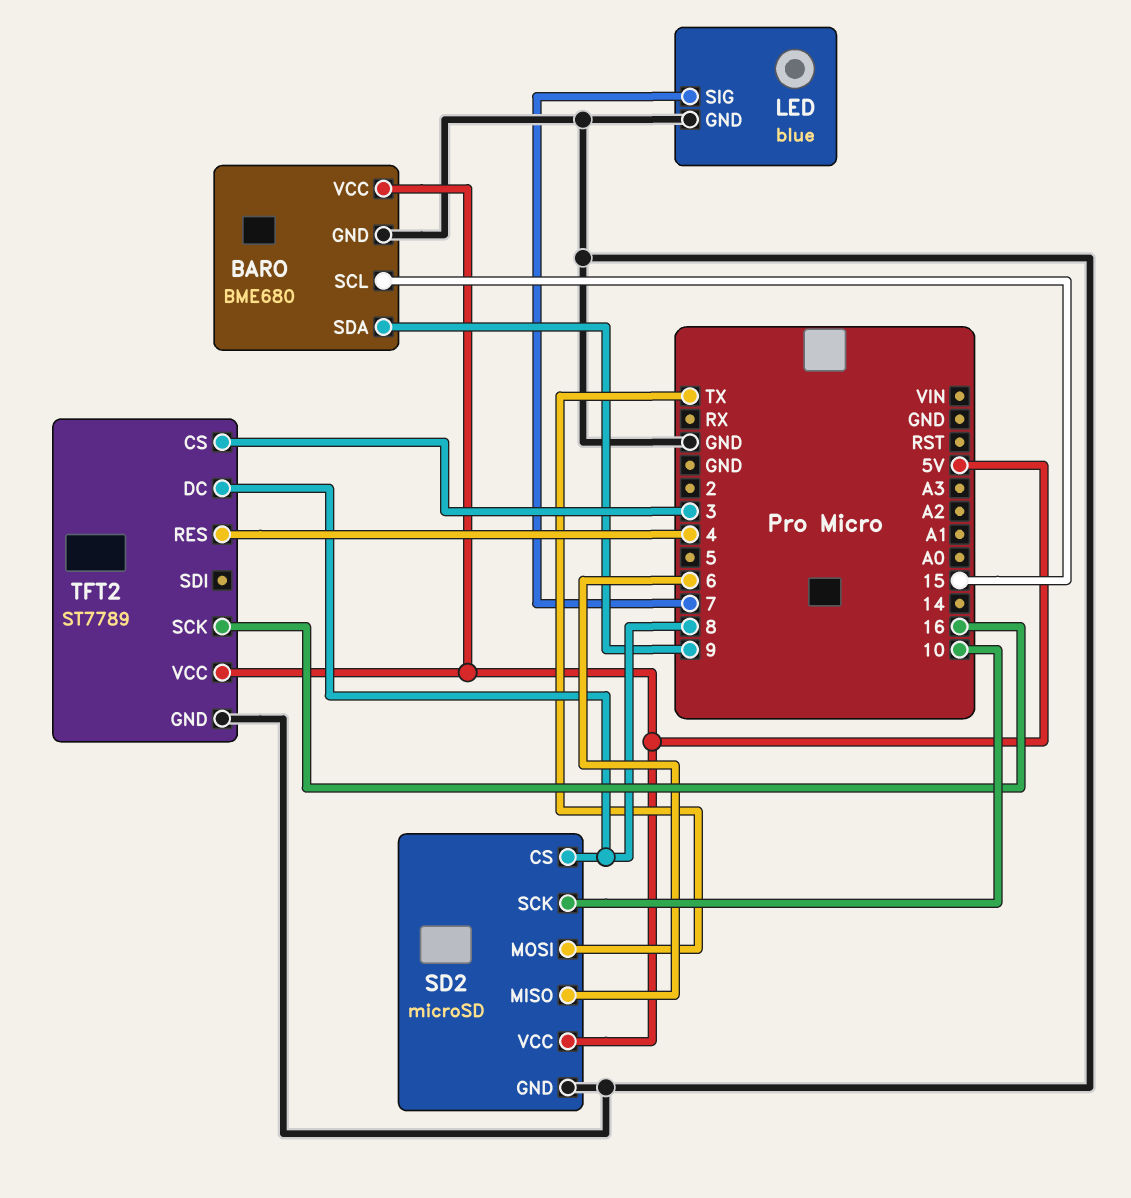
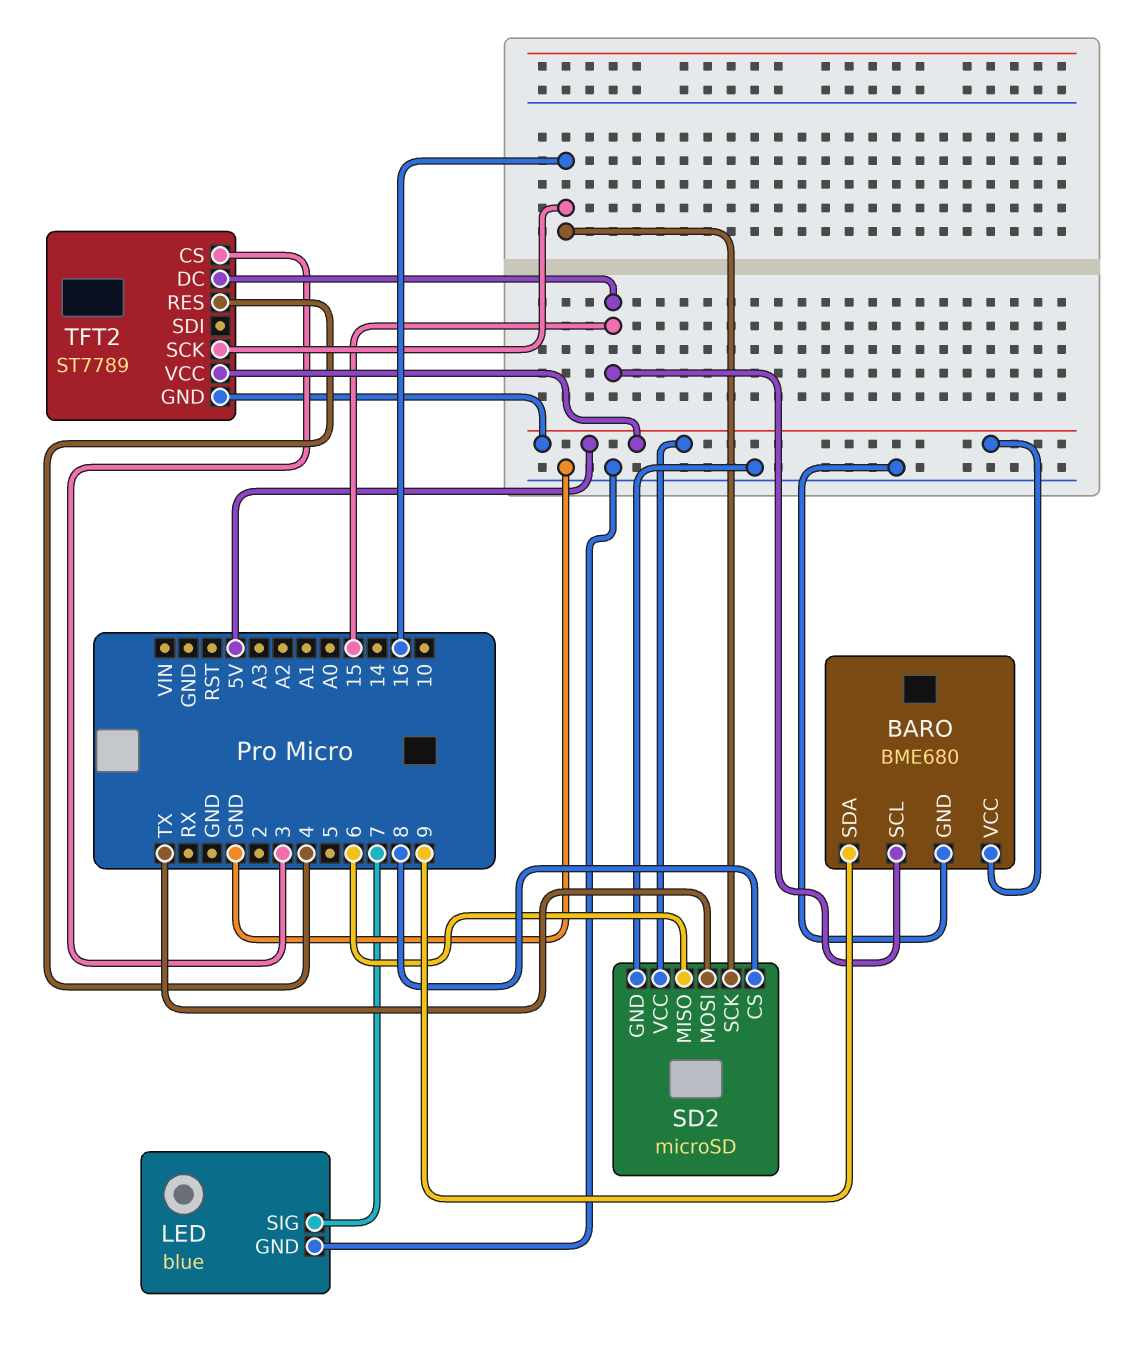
SD2 pin SCK: 10 -> 16
TFT2 pin DC: 8 -> 15
TFT2 pin GND: GND -> 5V

